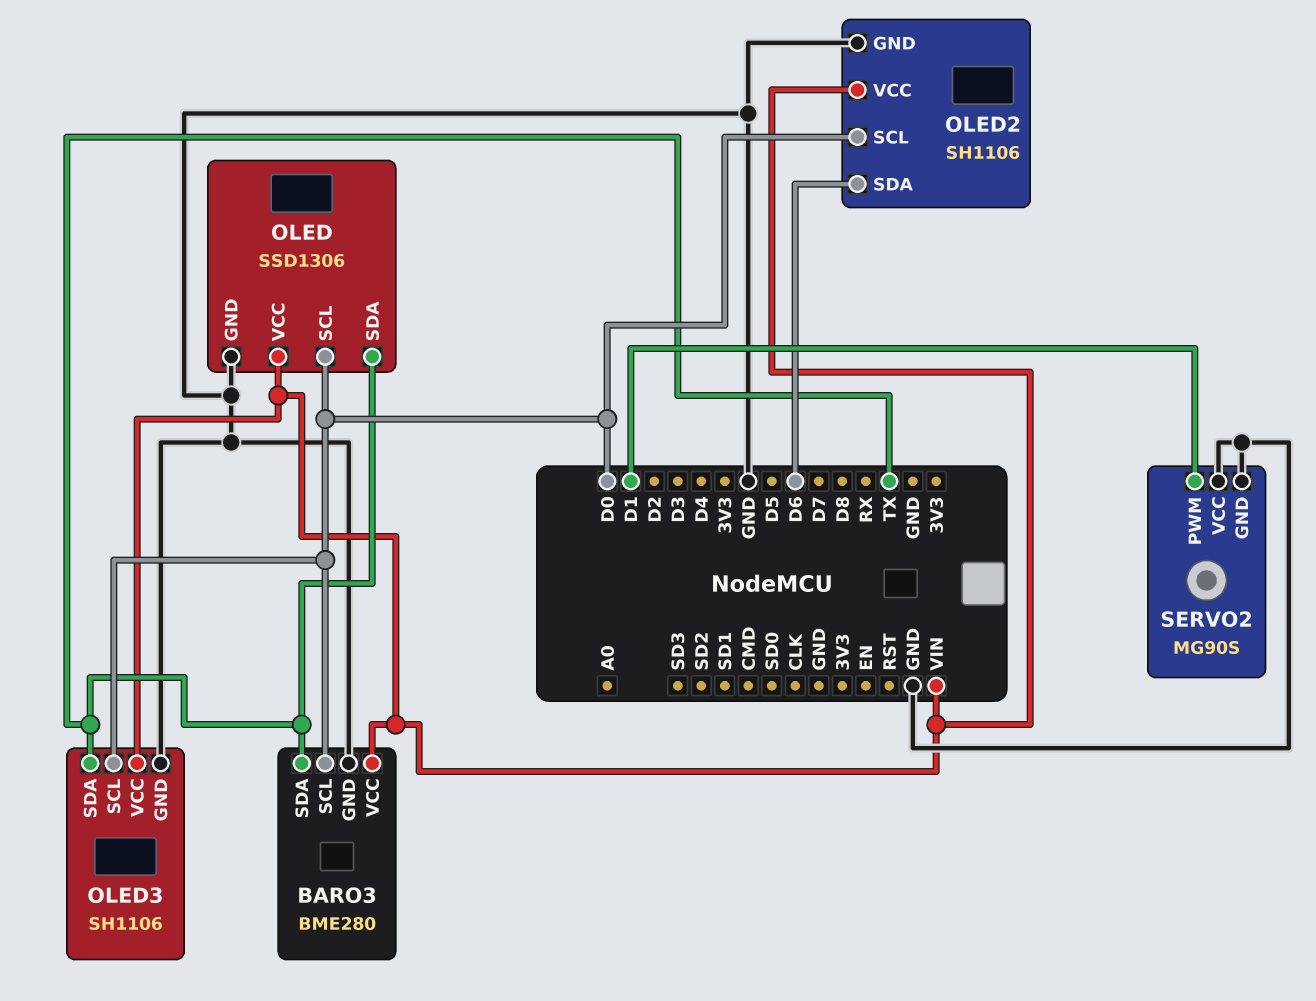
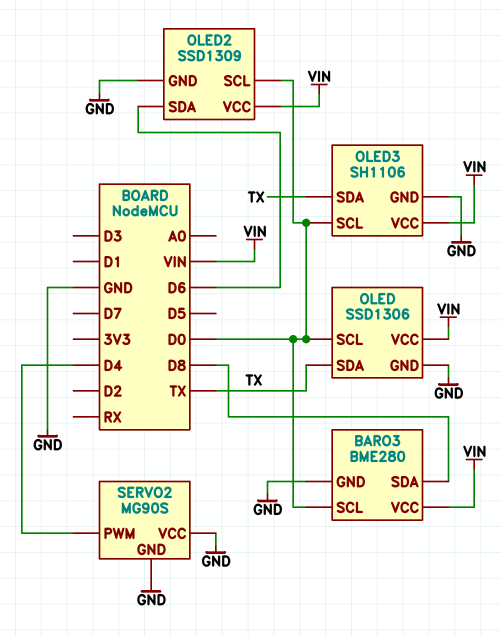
BARO3 pin SDA: TX -> D8
OLED2: SH1106 -> SSD1309
SERVO2 pin PWM: D1 -> D4

